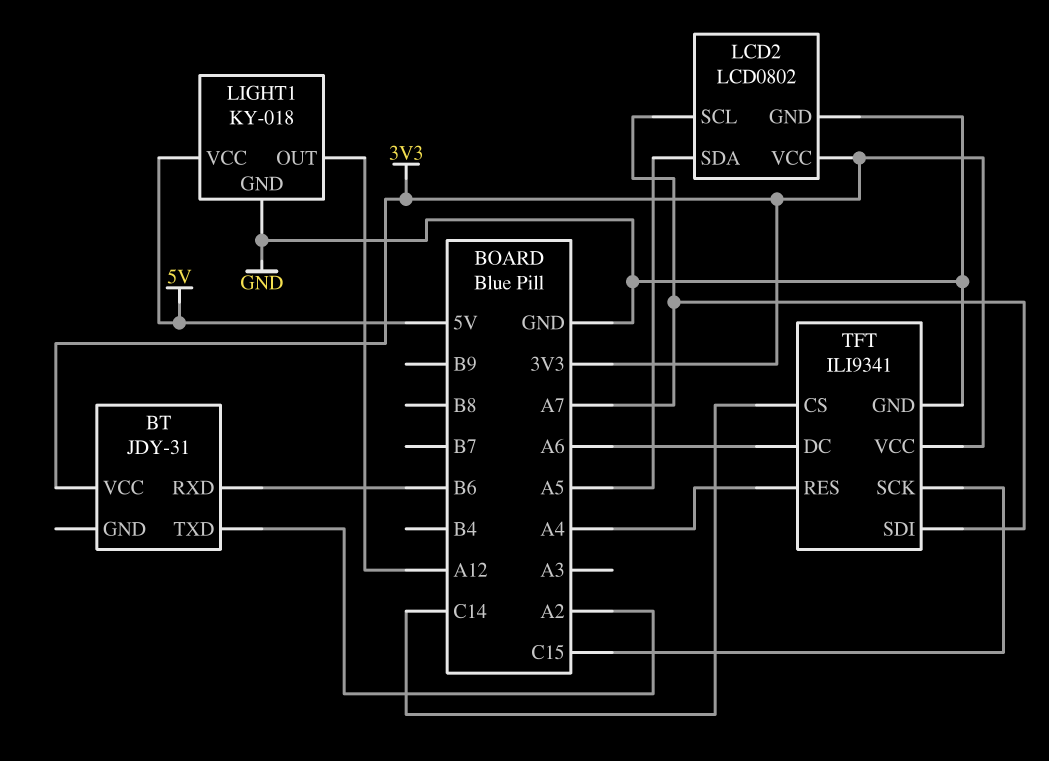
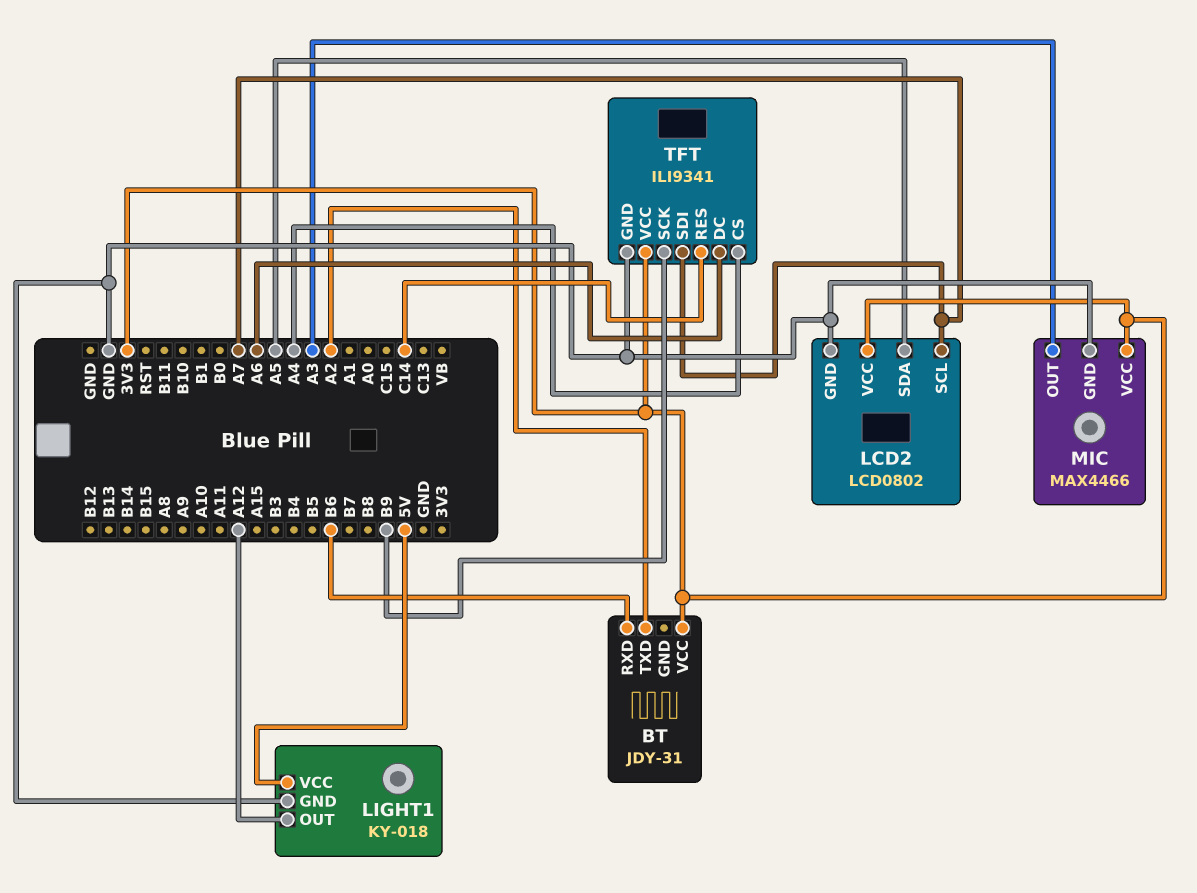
MIC: none -> MAX4466
MIC pin GND: none -> GND
MIC pin OUT: none -> A3
MIC pin VCC: none -> 3V3
TFT pin CS: C14 -> A4
TFT pin RES: A4 -> C14
TFT pin SCK: C15 -> B9

